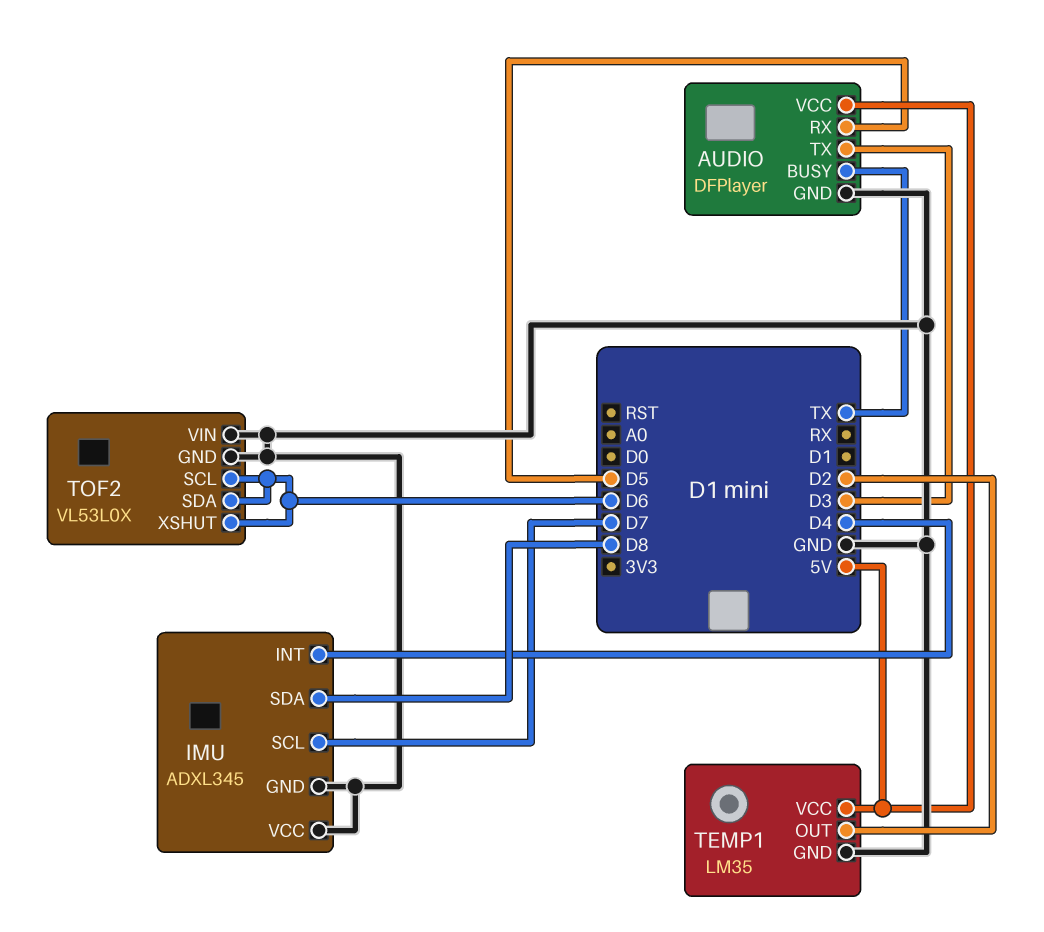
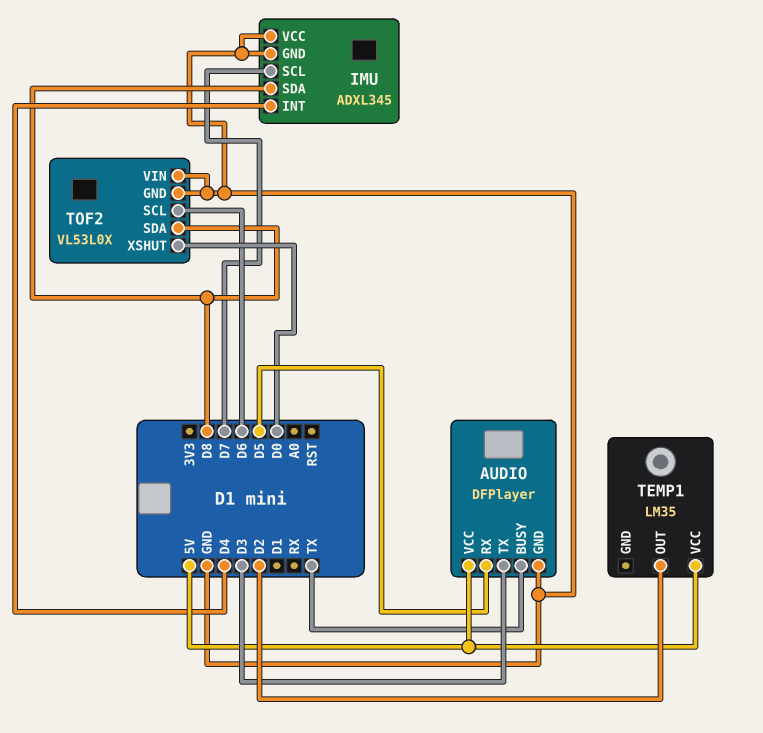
TEMP1 pin GND: GND -> none
TOF2 pin SDA: D6 -> D8
TOF2 pin XSHUT: D6 -> D0

